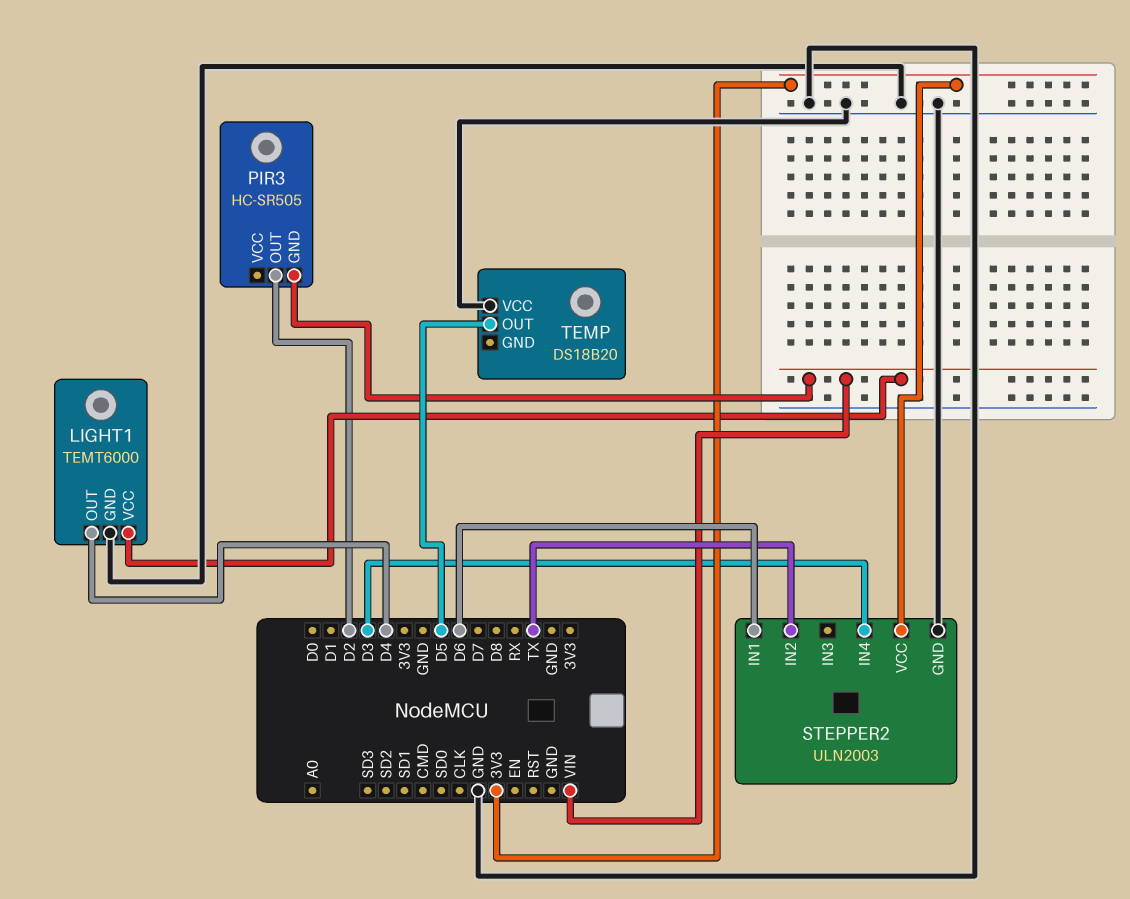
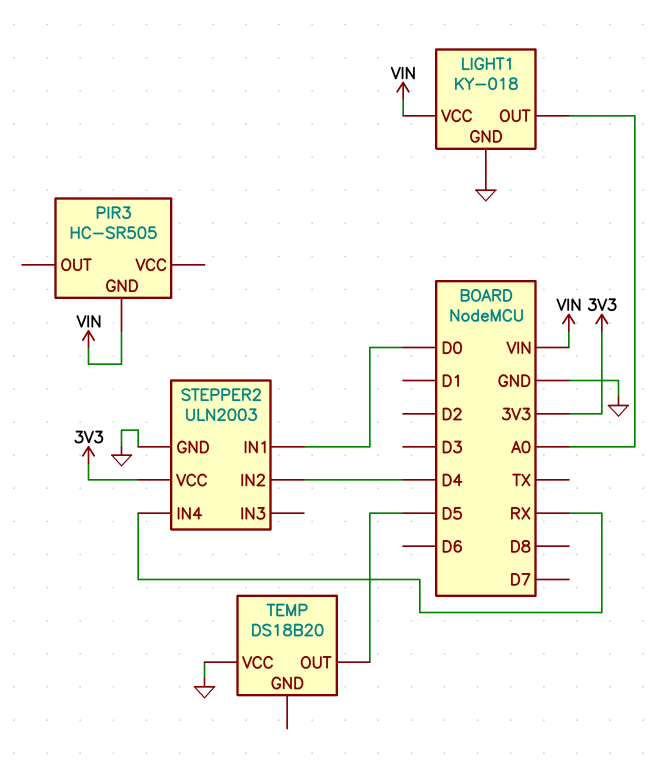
LIGHT1: TEMT6000 -> KY-018
LIGHT1 pin OUT: D4 -> A0
PIR3 pin OUT: D2 -> none
STEPPER2 pin IN1: D6 -> D0
STEPPER2 pin IN2: TX -> D4
STEPPER2 pin IN4: D3 -> RX

